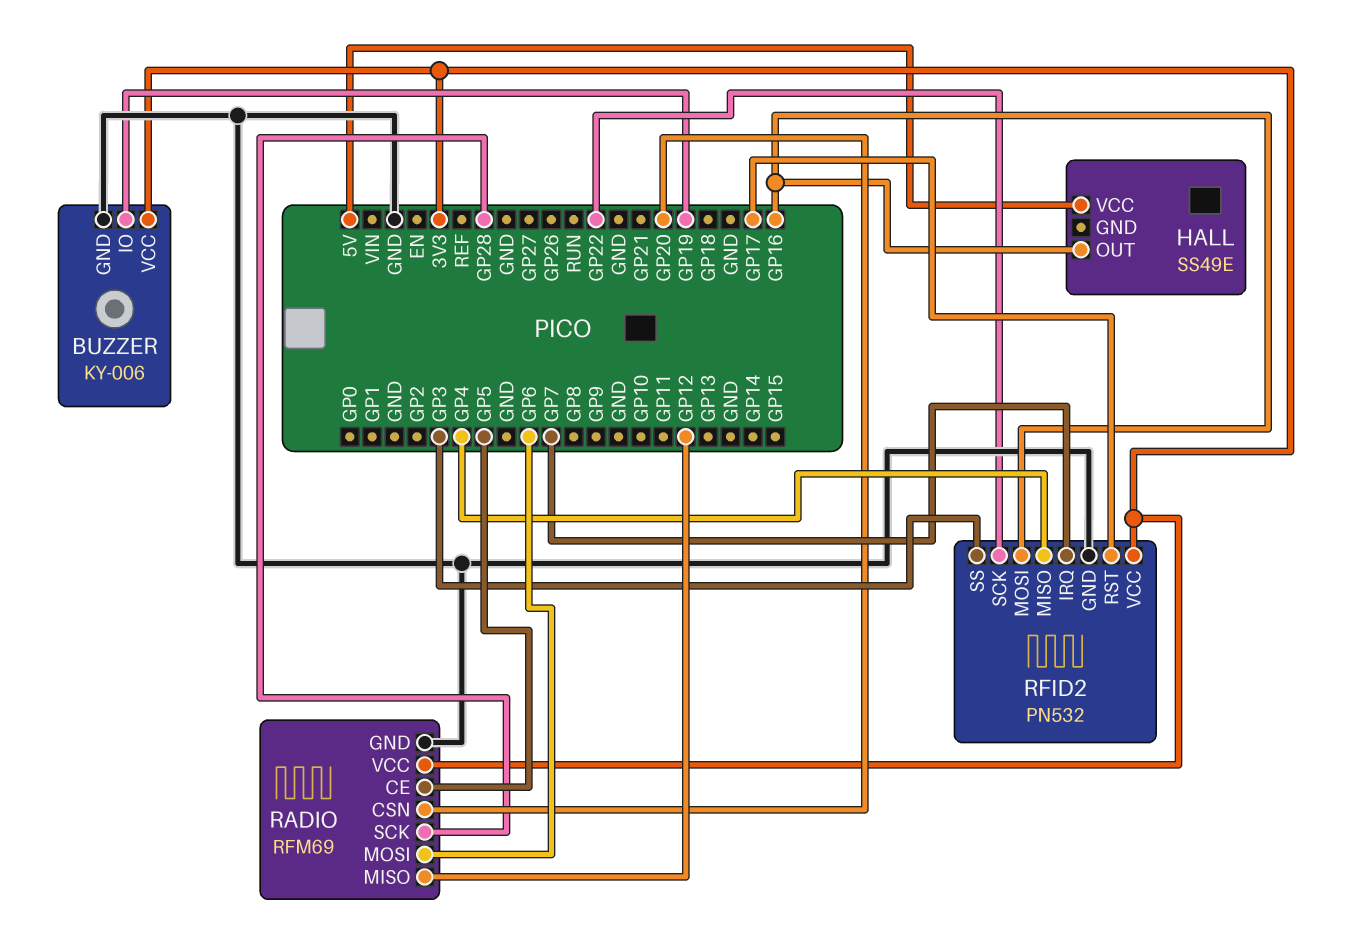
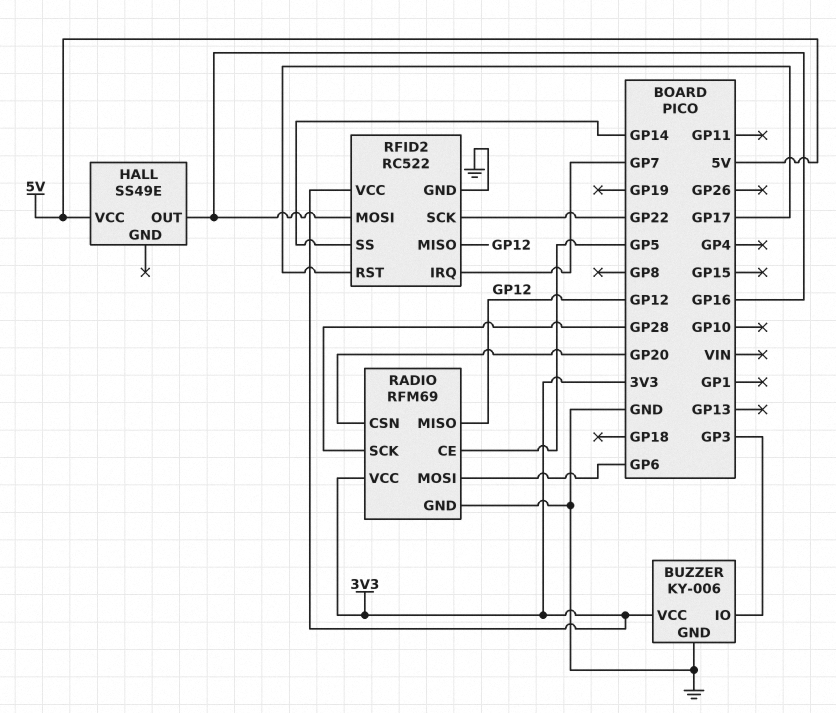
BUZZER pin IO: GP19 -> GP3
RFID2: PN532 -> RC522
RFID2 pin MISO: GP4 -> GP12
RFID2 pin SS: GP3 -> GP14

